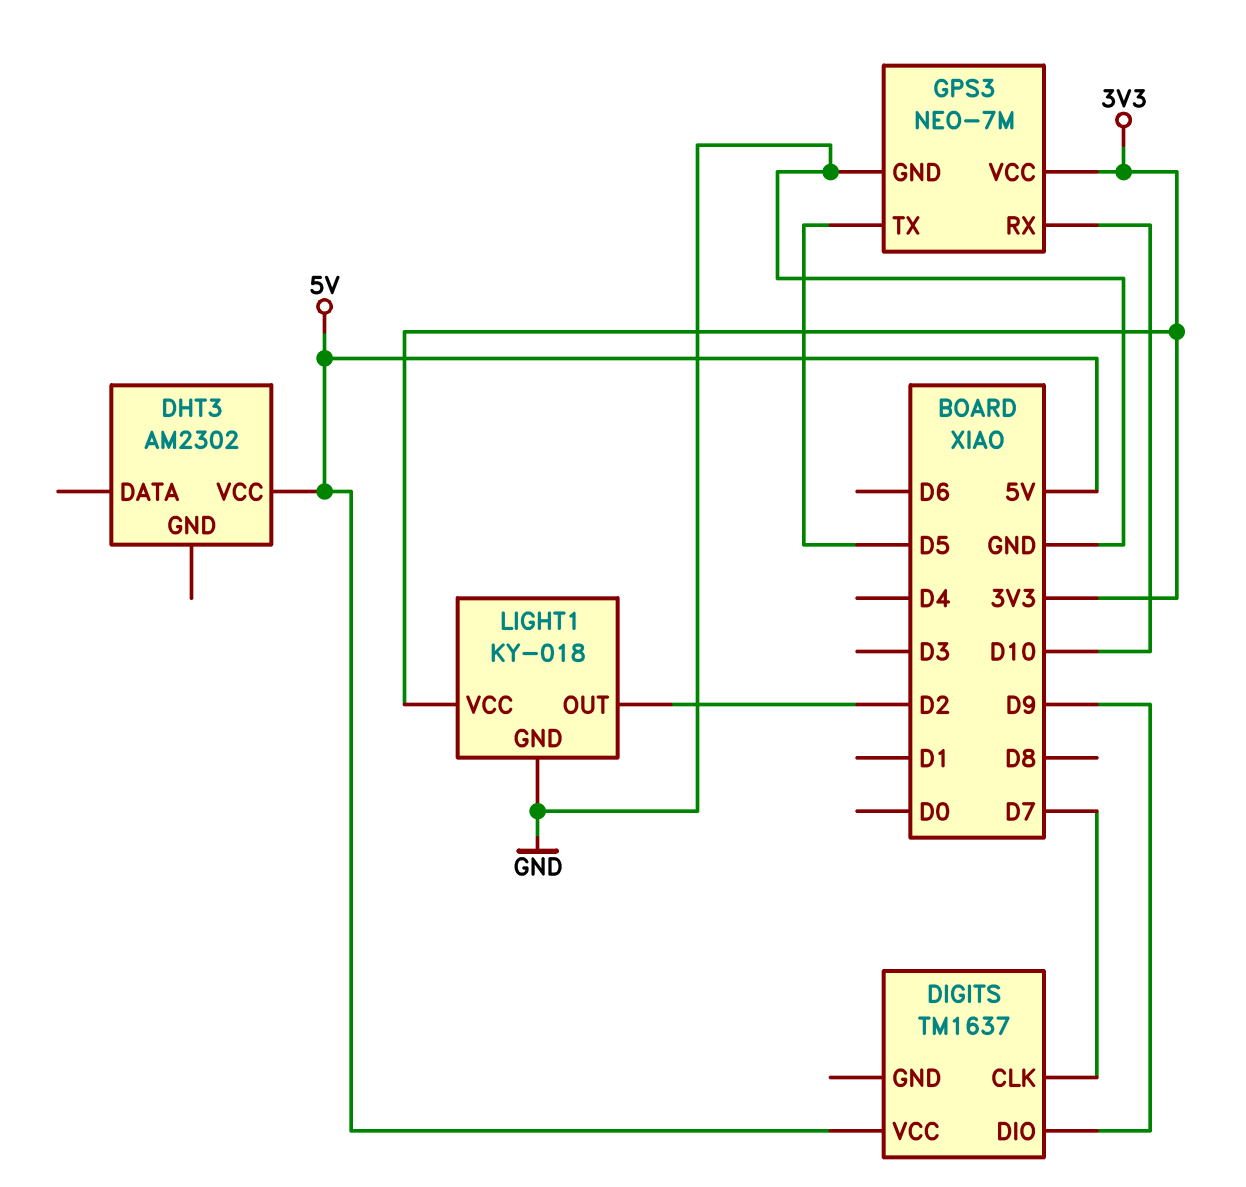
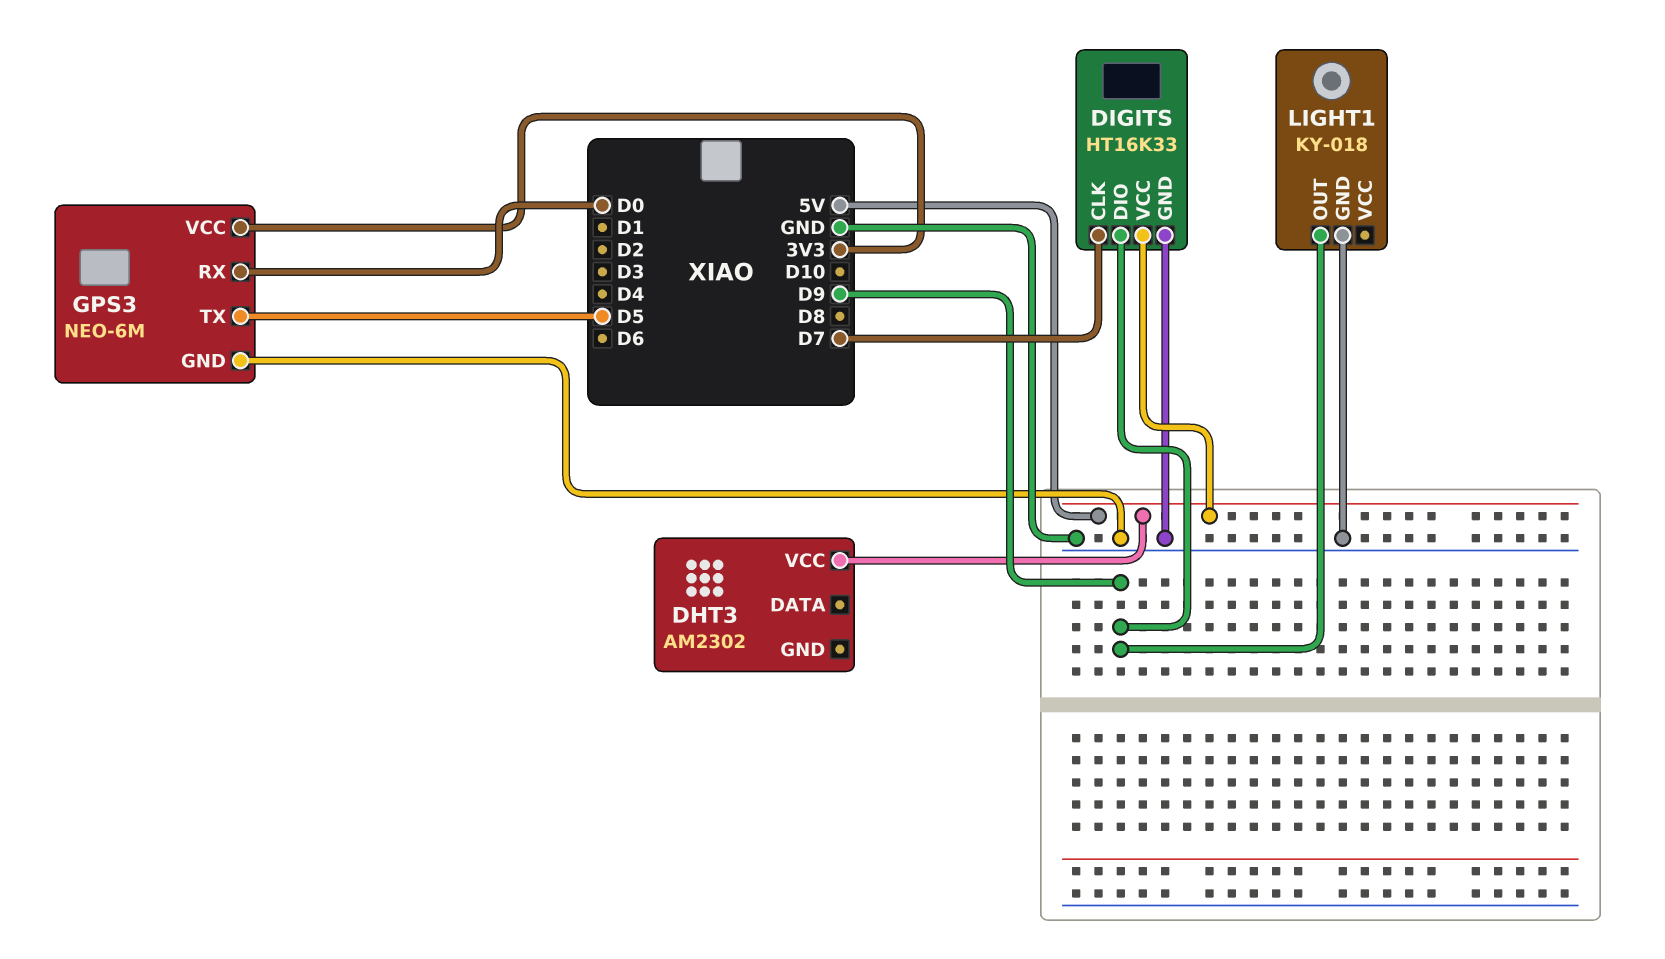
DIGITS: TM1637 -> HT16K33
DIGITS pin GND: none -> GND
GPS3: NEO-7M -> NEO-6M
GPS3 pin RX: D10 -> D0
LIGHT1 pin OUT: D2 -> D9
LIGHT1 pin VCC: 3V3 -> none

